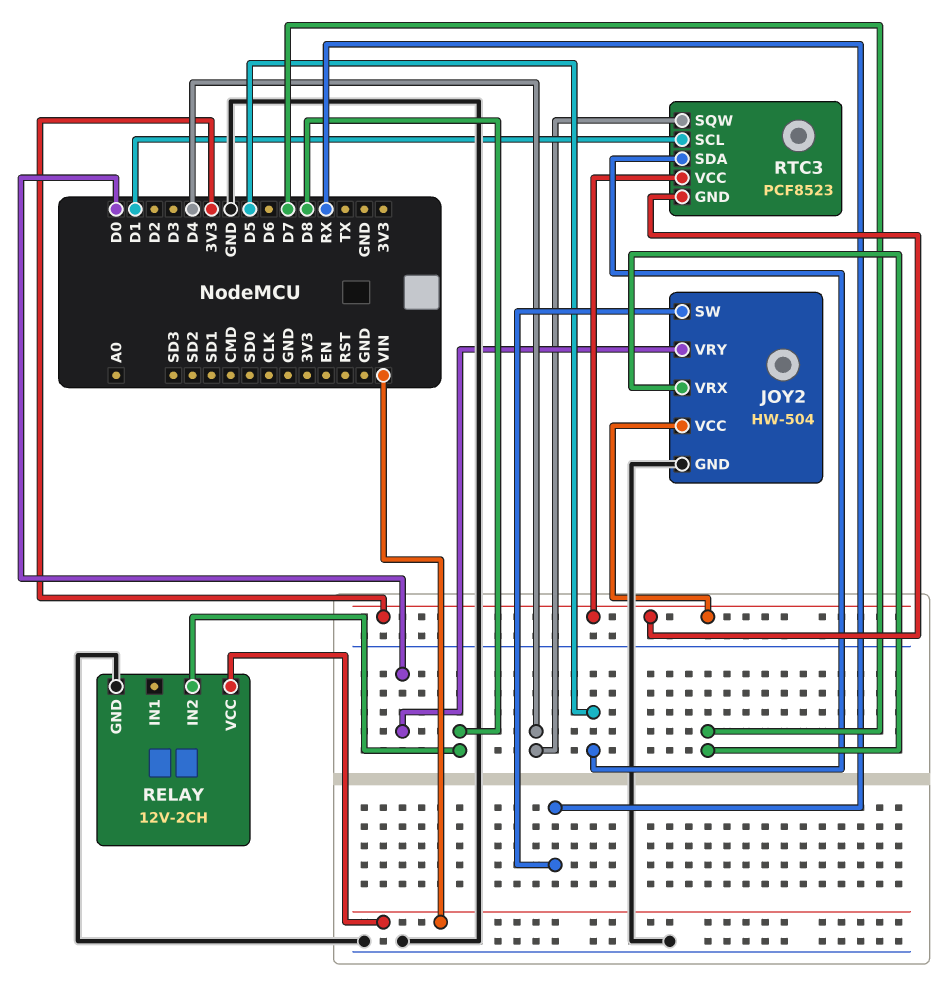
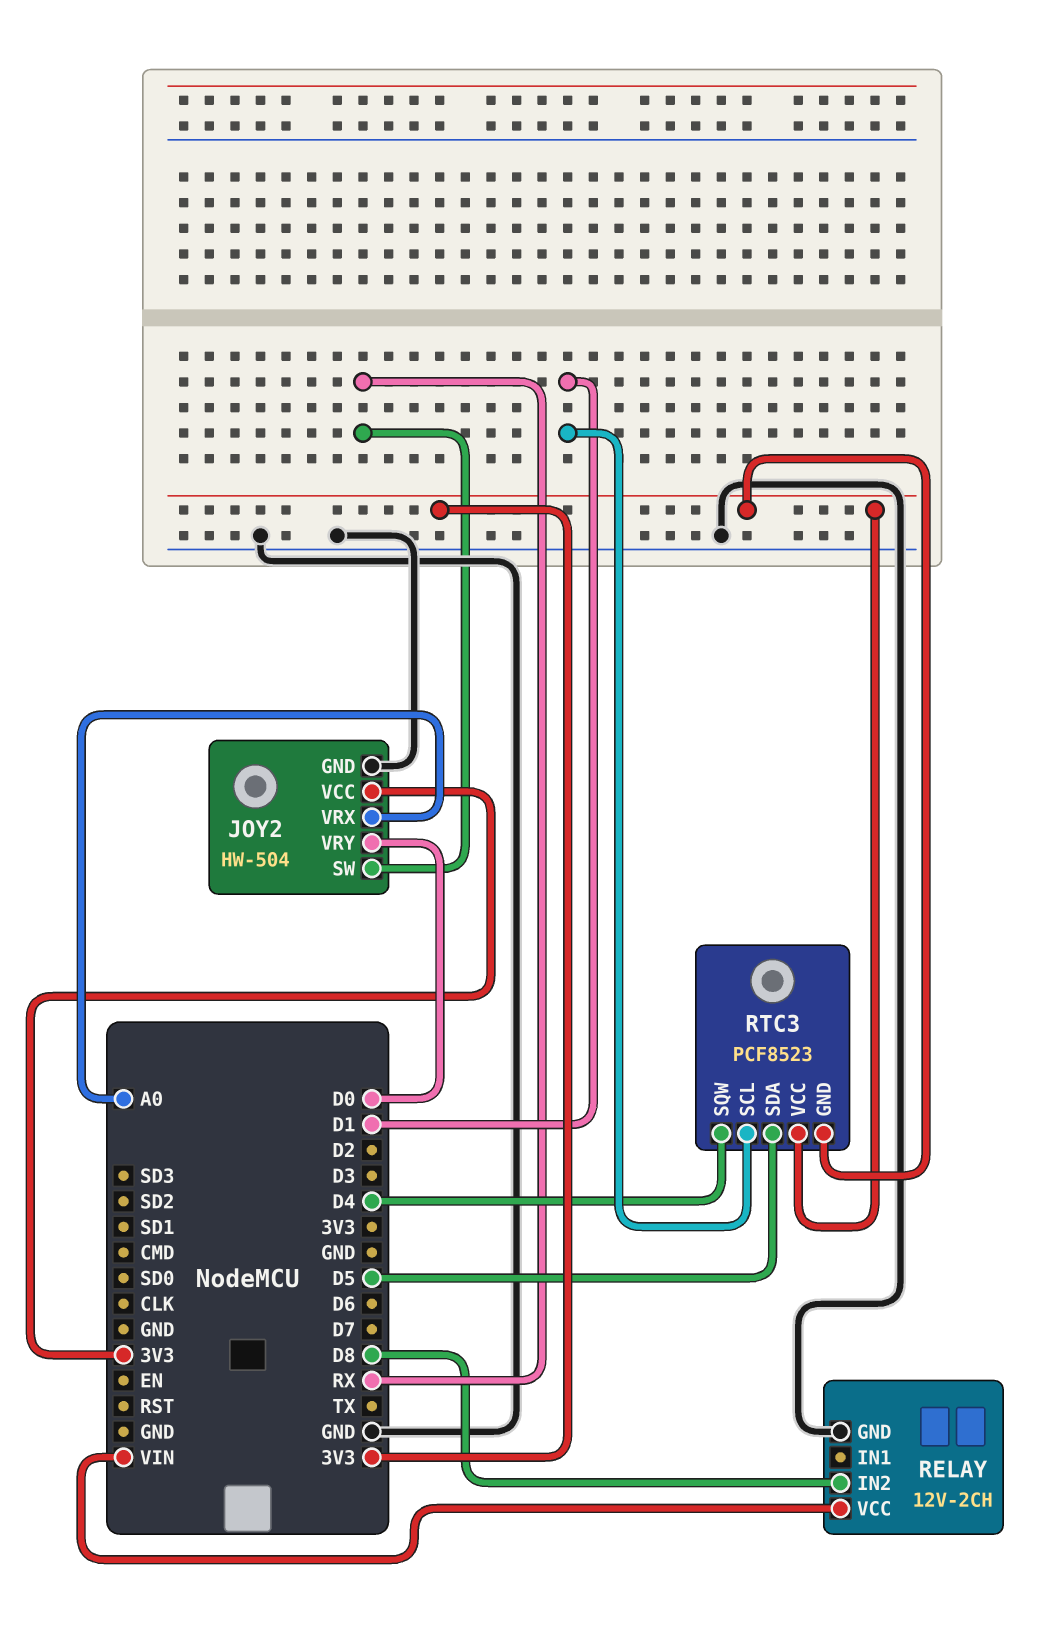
JOY2 pin VRX: D7 -> A0

